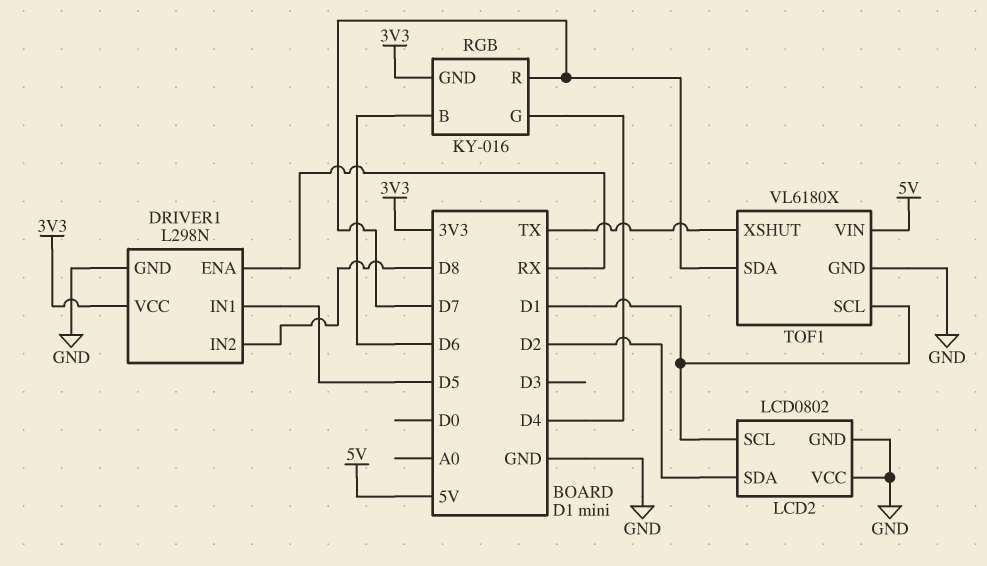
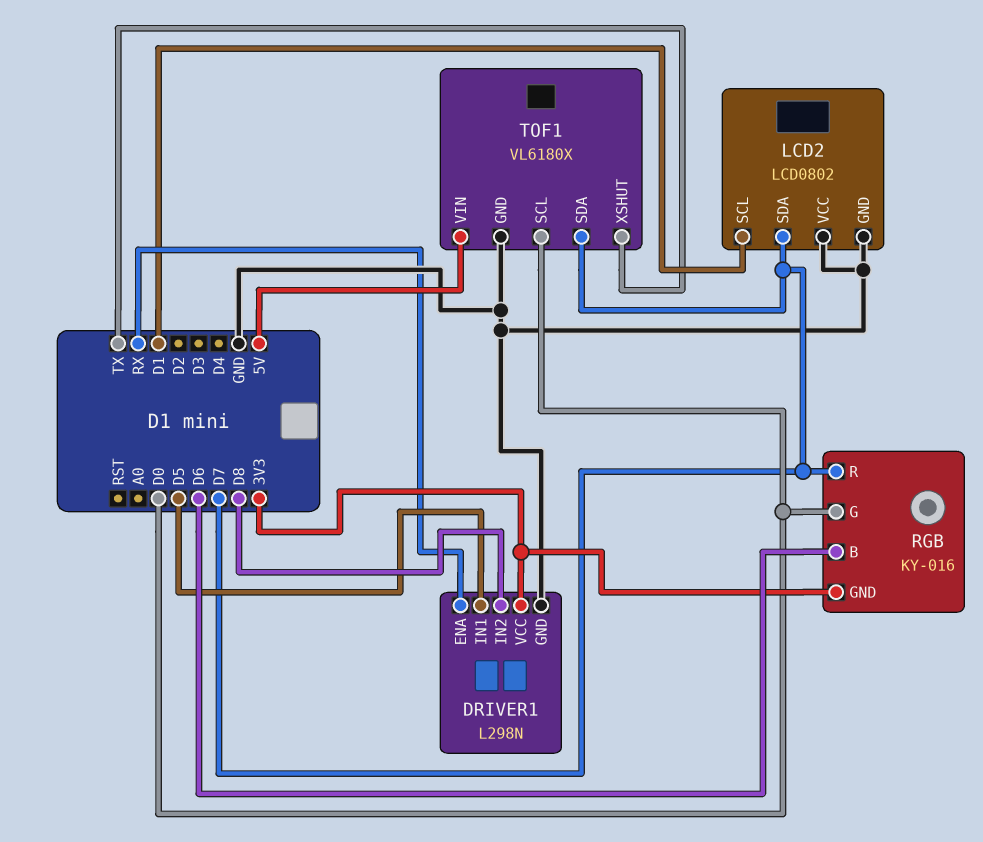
LCD2 pin SDA: D2 -> D7
RGB pin G: D4 -> D0
TOF1 pin SCL: D1 -> D0

